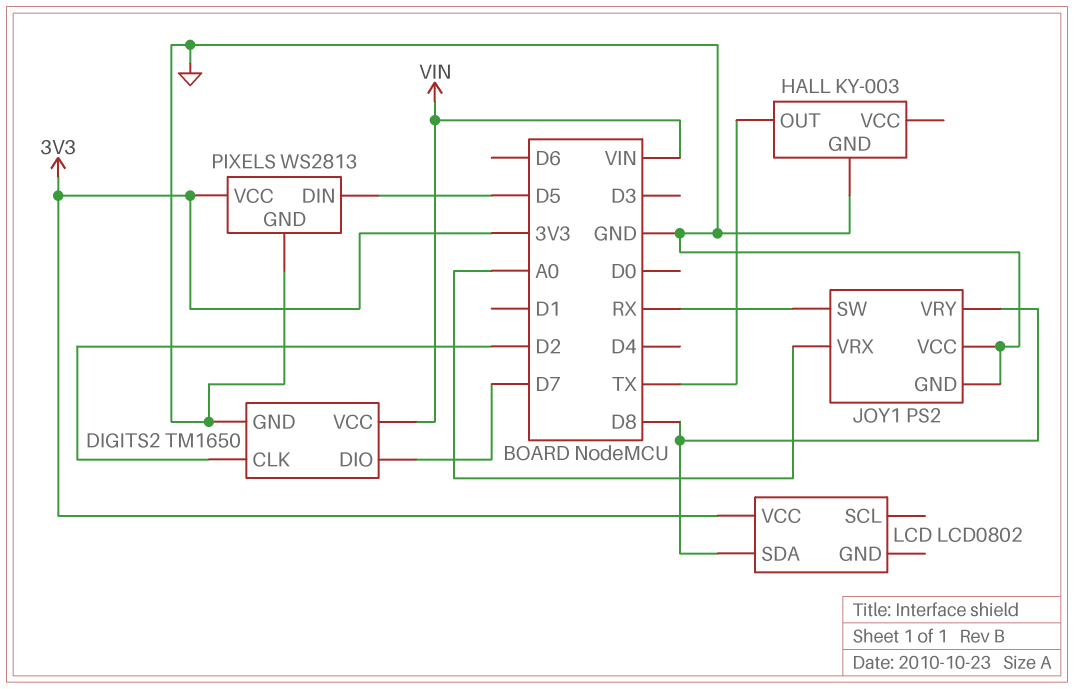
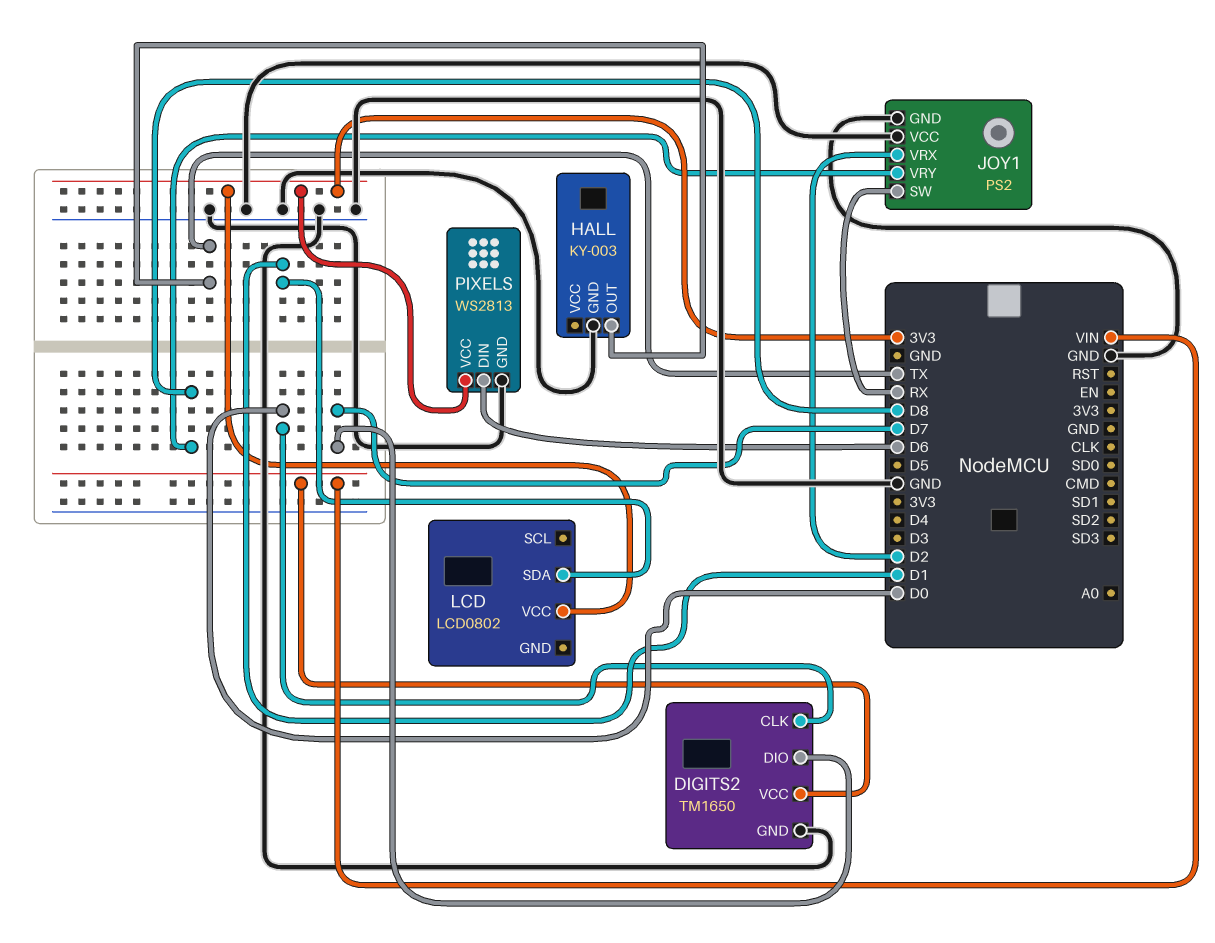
DIGITS2 pin CLK: D2 -> D0
JOY1 pin VRX: A0 -> D2
LCD pin SDA: D8 -> D1
PIXELS pin DIN: D5 -> D6

